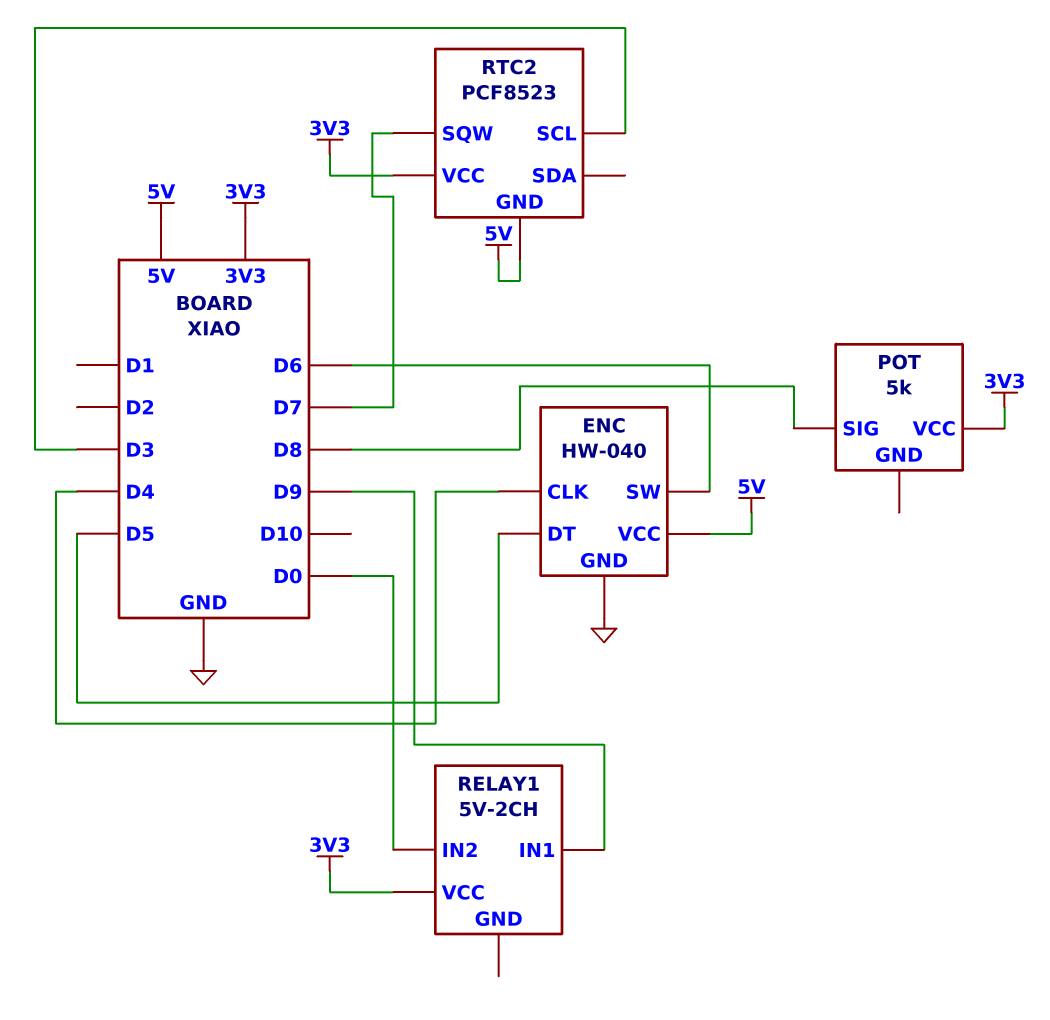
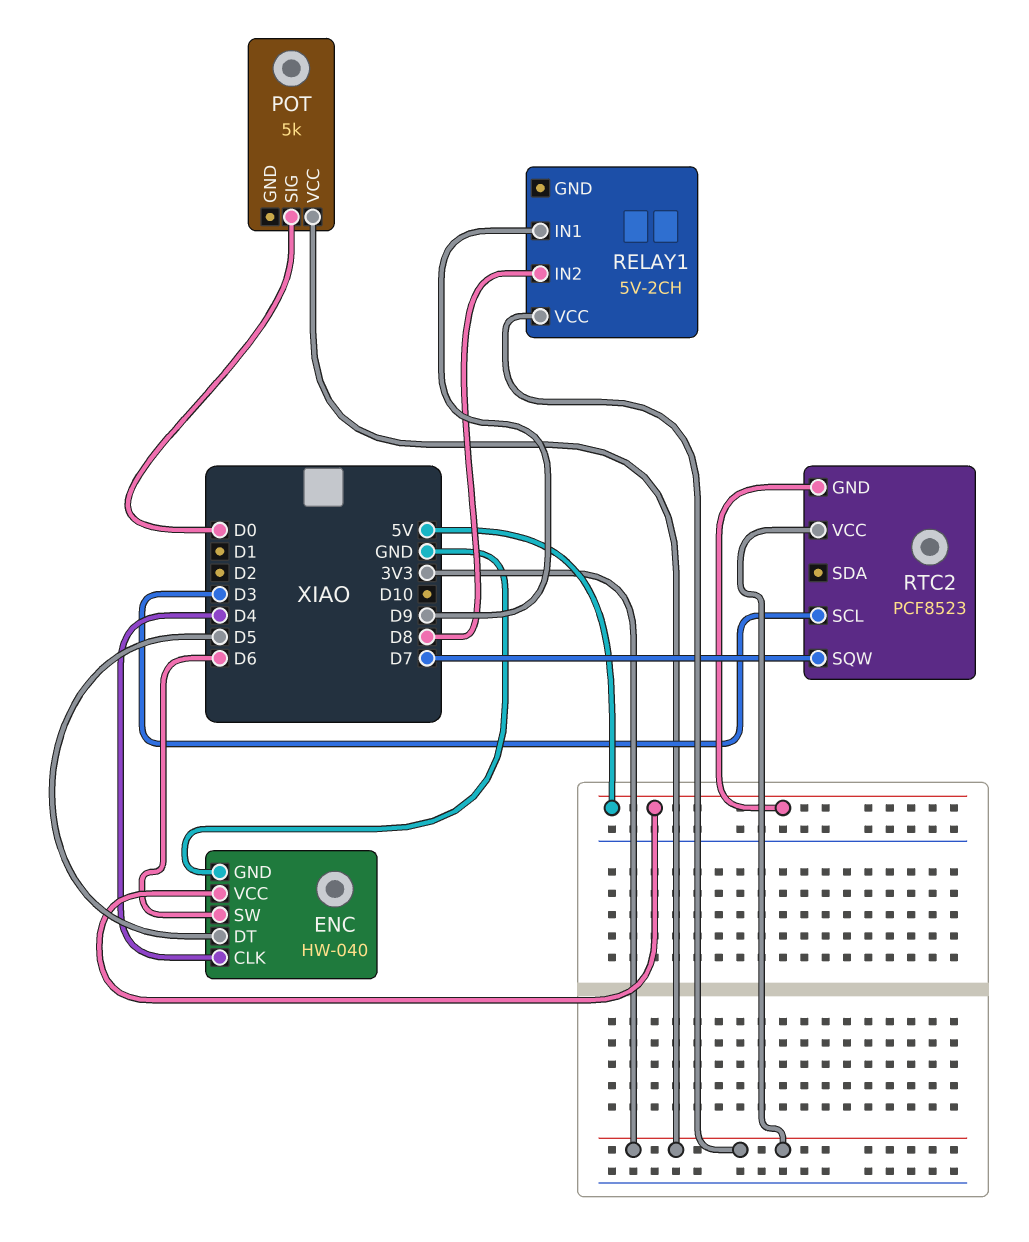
POT pin SIG: D8 -> D0
RELAY1 pin IN2: D0 -> D8

